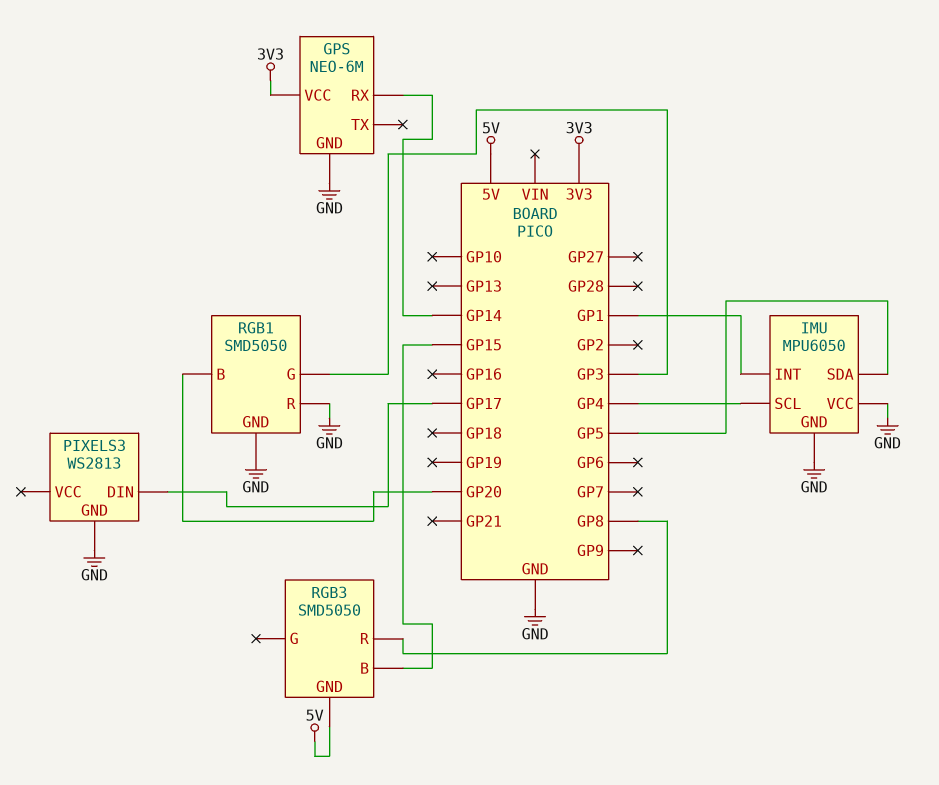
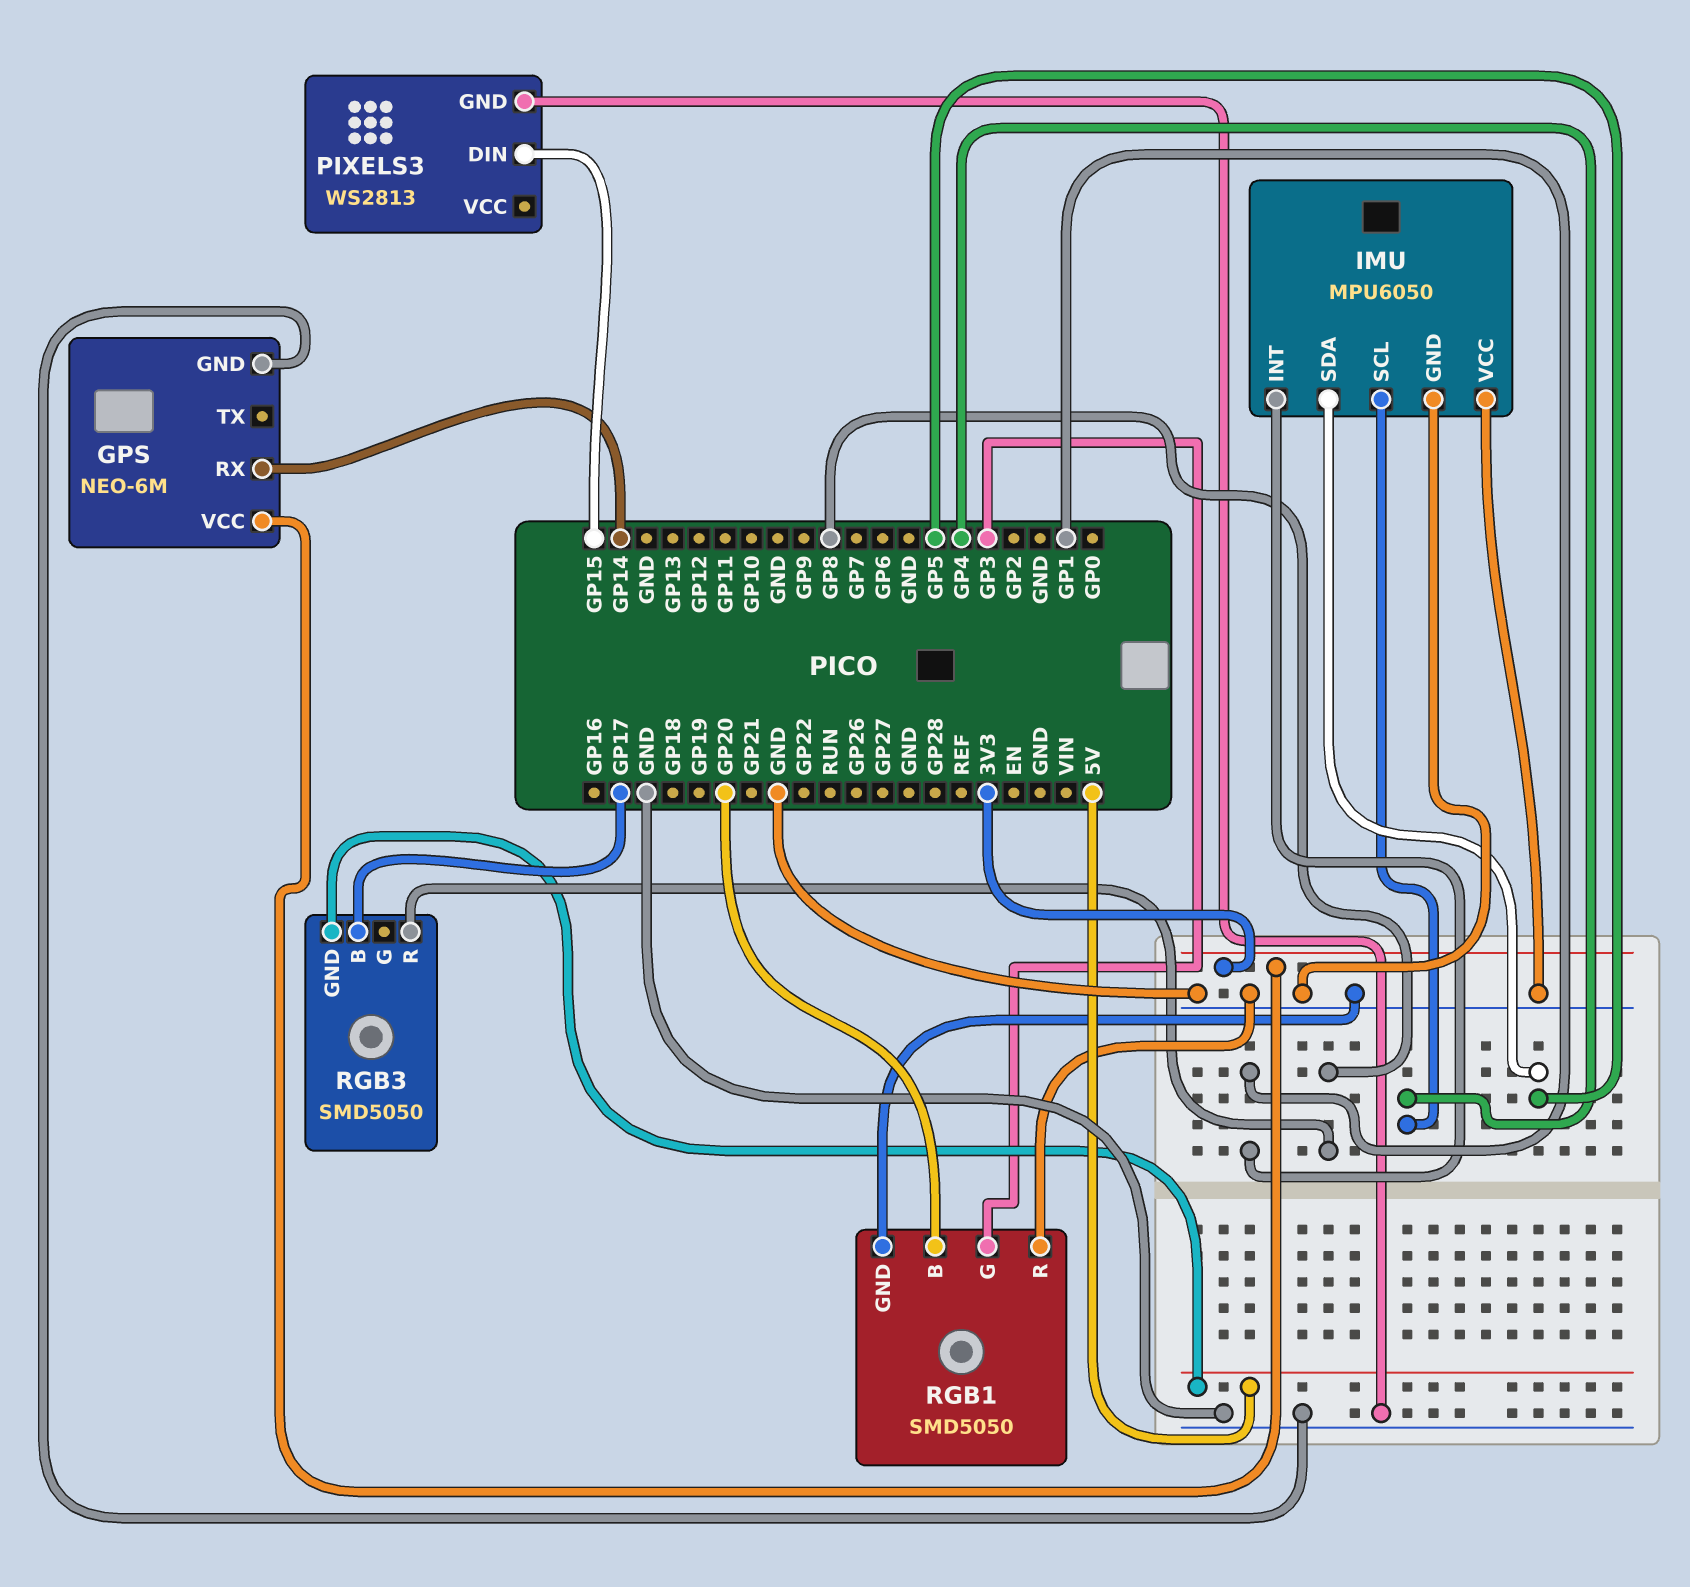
PIXELS3 pin DIN: GP17 -> GP15
RGB3 pin B: GP15 -> GP17

